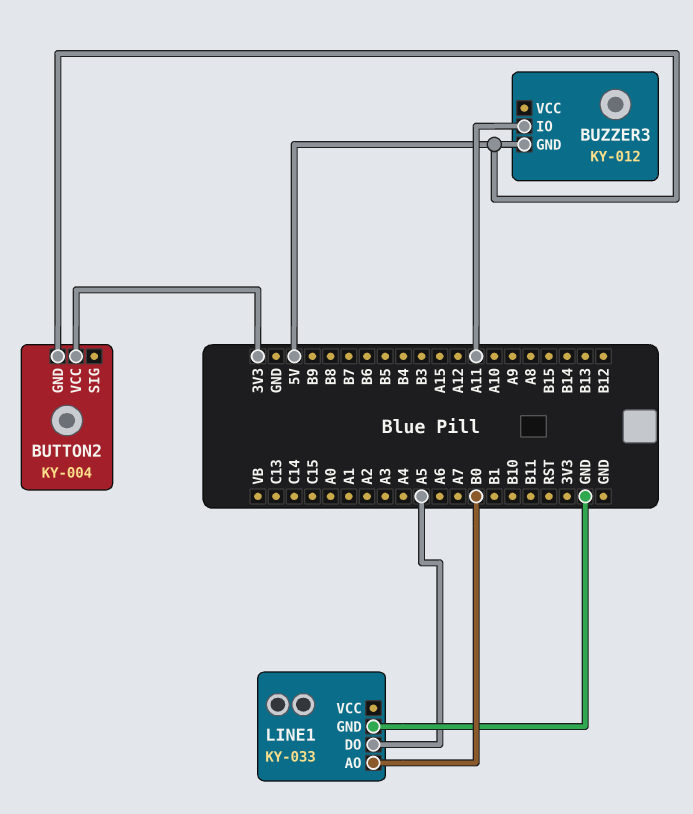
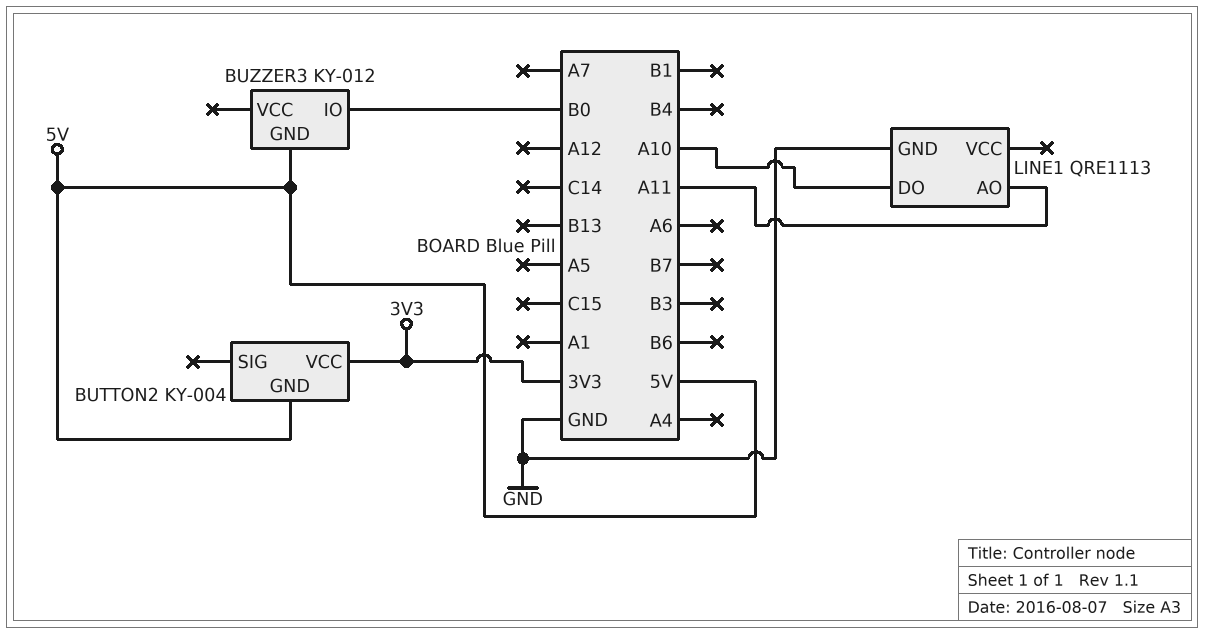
BUZZER3 pin IO: A11 -> B0
LINE1: KY-033 -> QRE1113
LINE1 pin AO: B0 -> A11
LINE1 pin DO: A5 -> A10

